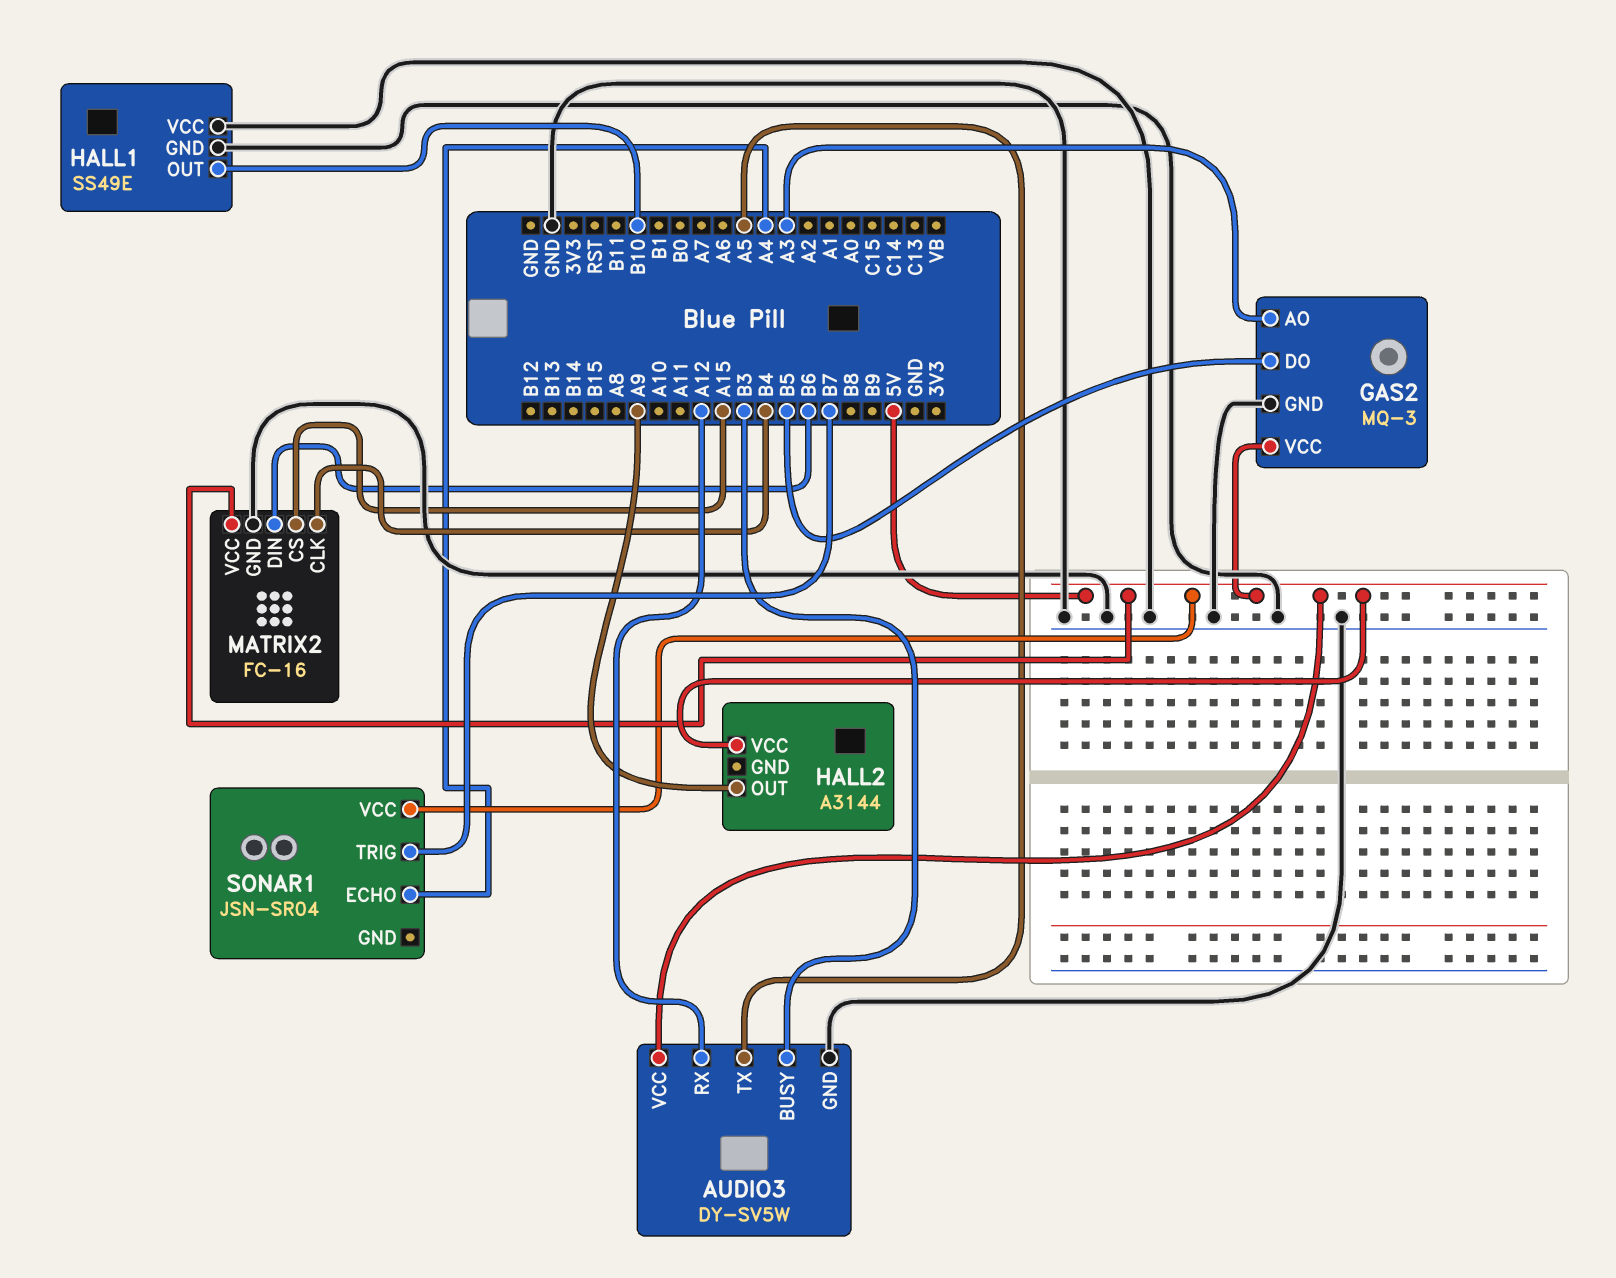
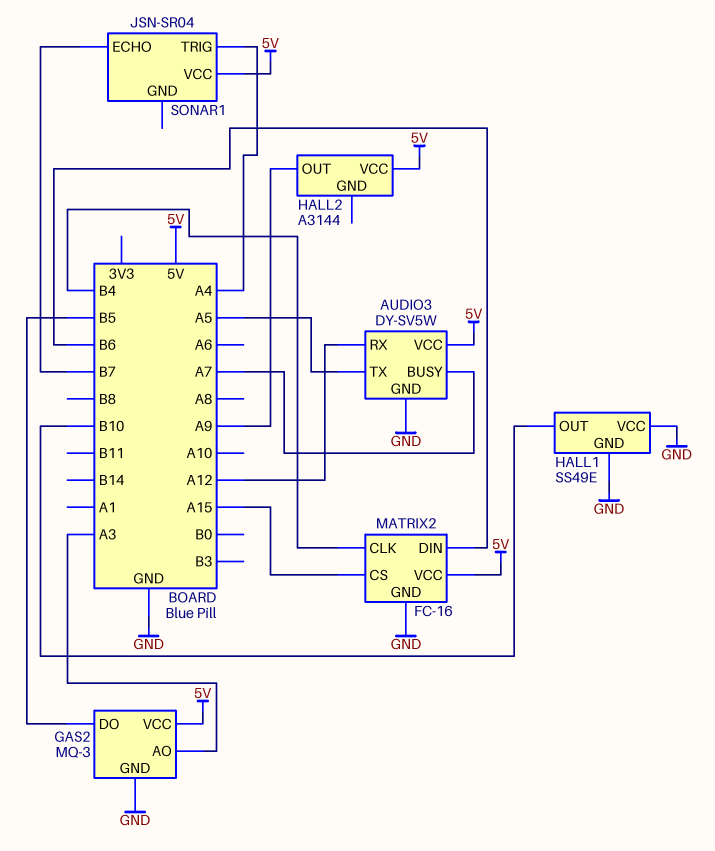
AUDIO3 pin BUSY: B3 -> A7
SONAR1 pin ECHO: A4 -> B7
SONAR1 pin TRIG: B7 -> A4

